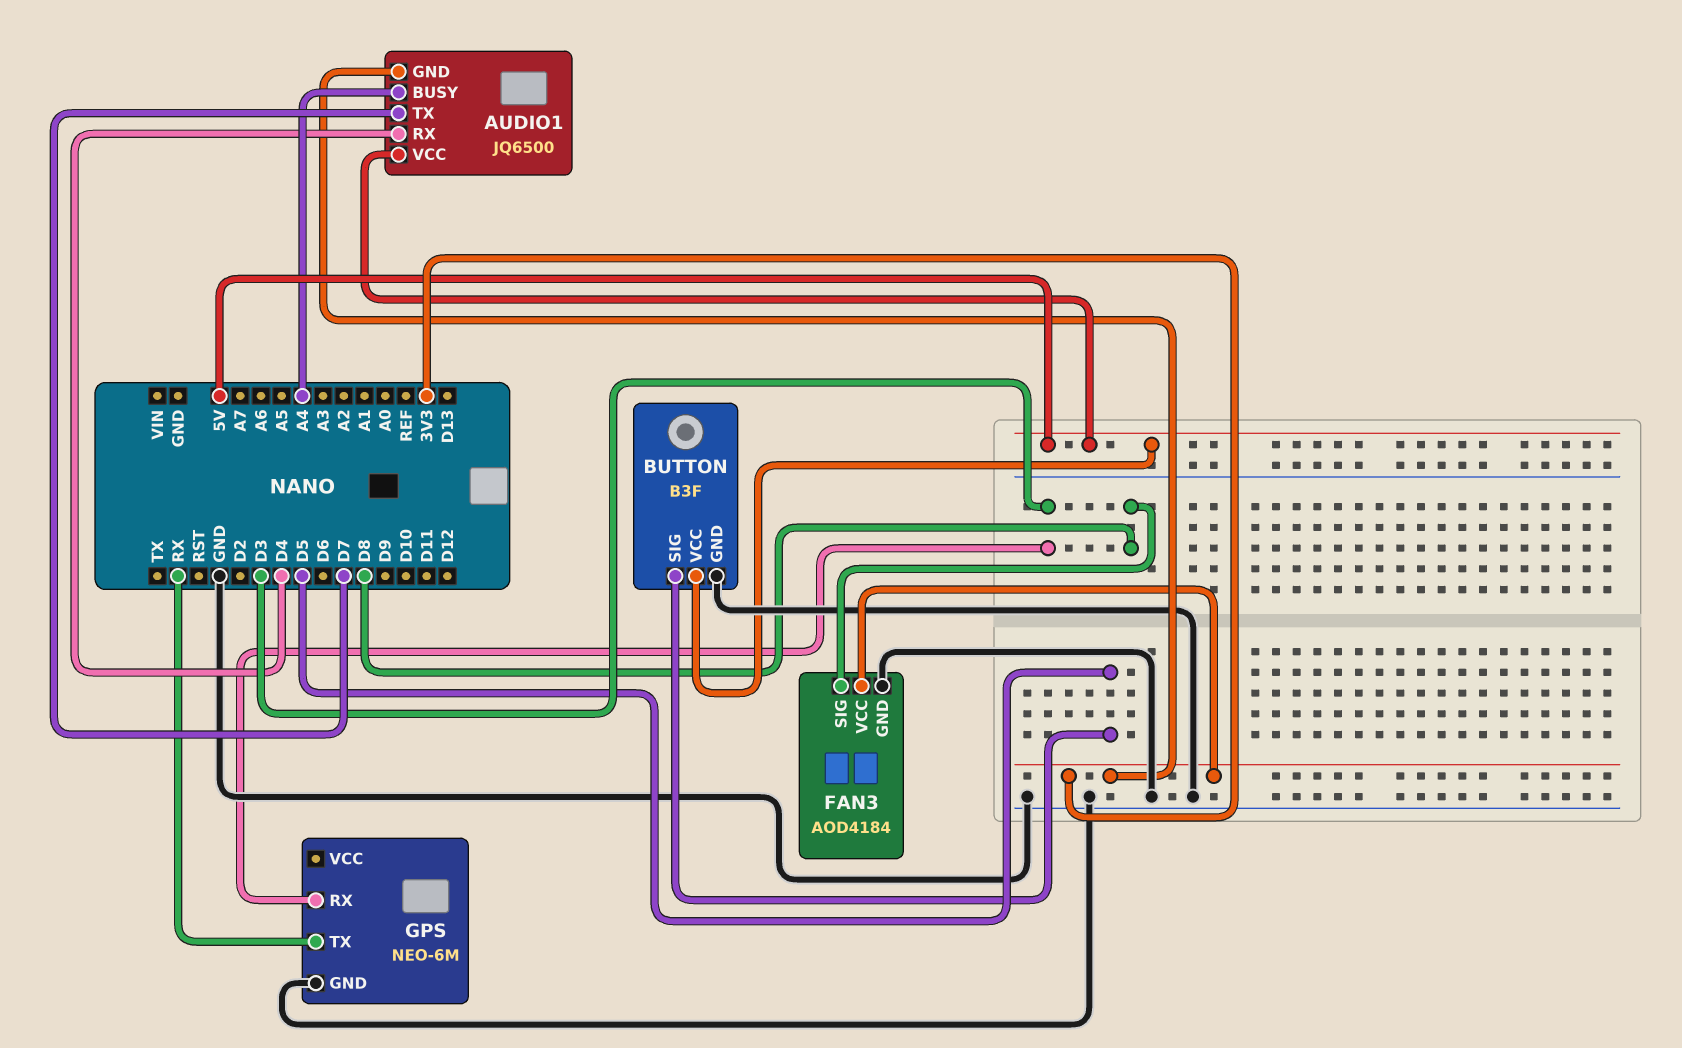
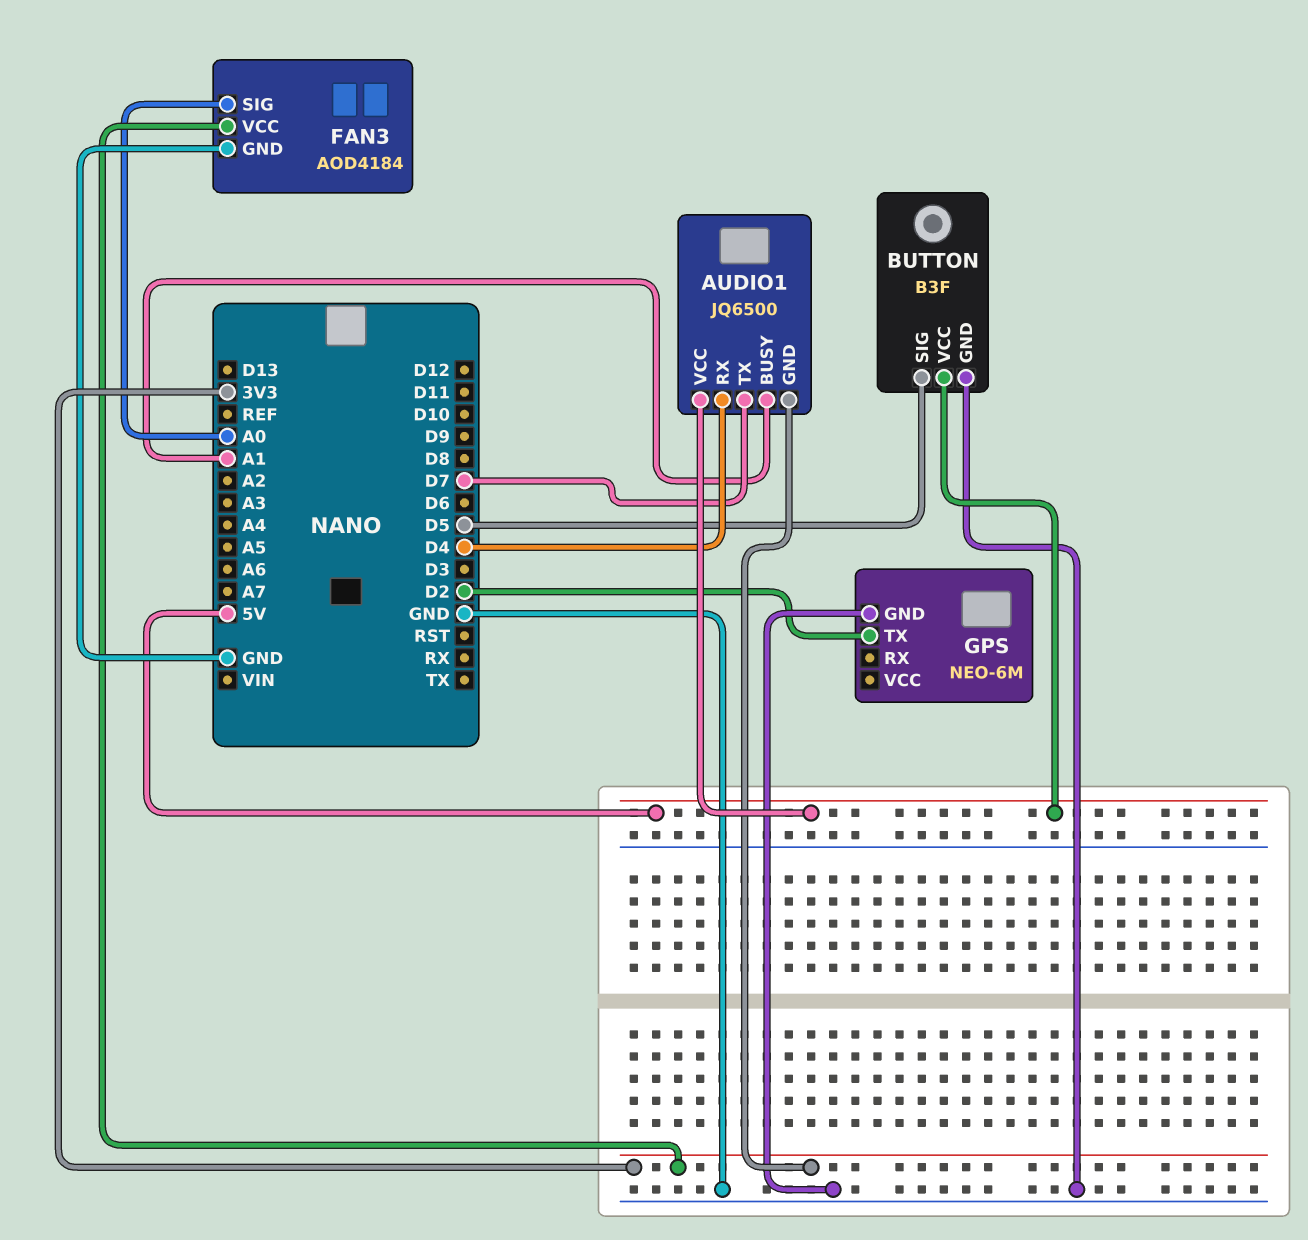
AUDIO1 pin BUSY: A4 -> A1
FAN3 pin SIG: D8 -> A0
GPS pin RX: D3 -> none
GPS pin TX: RX -> D2

